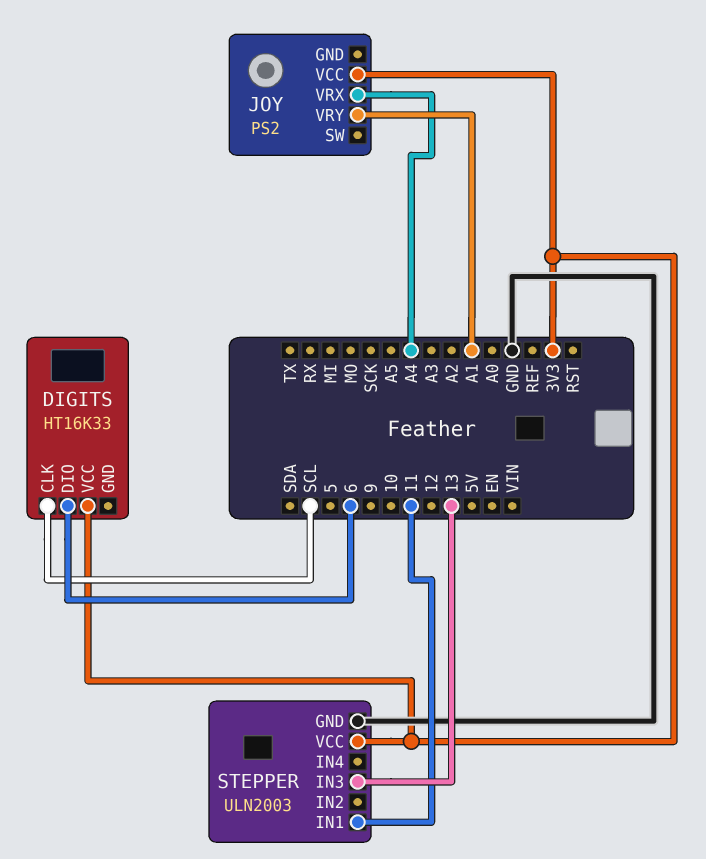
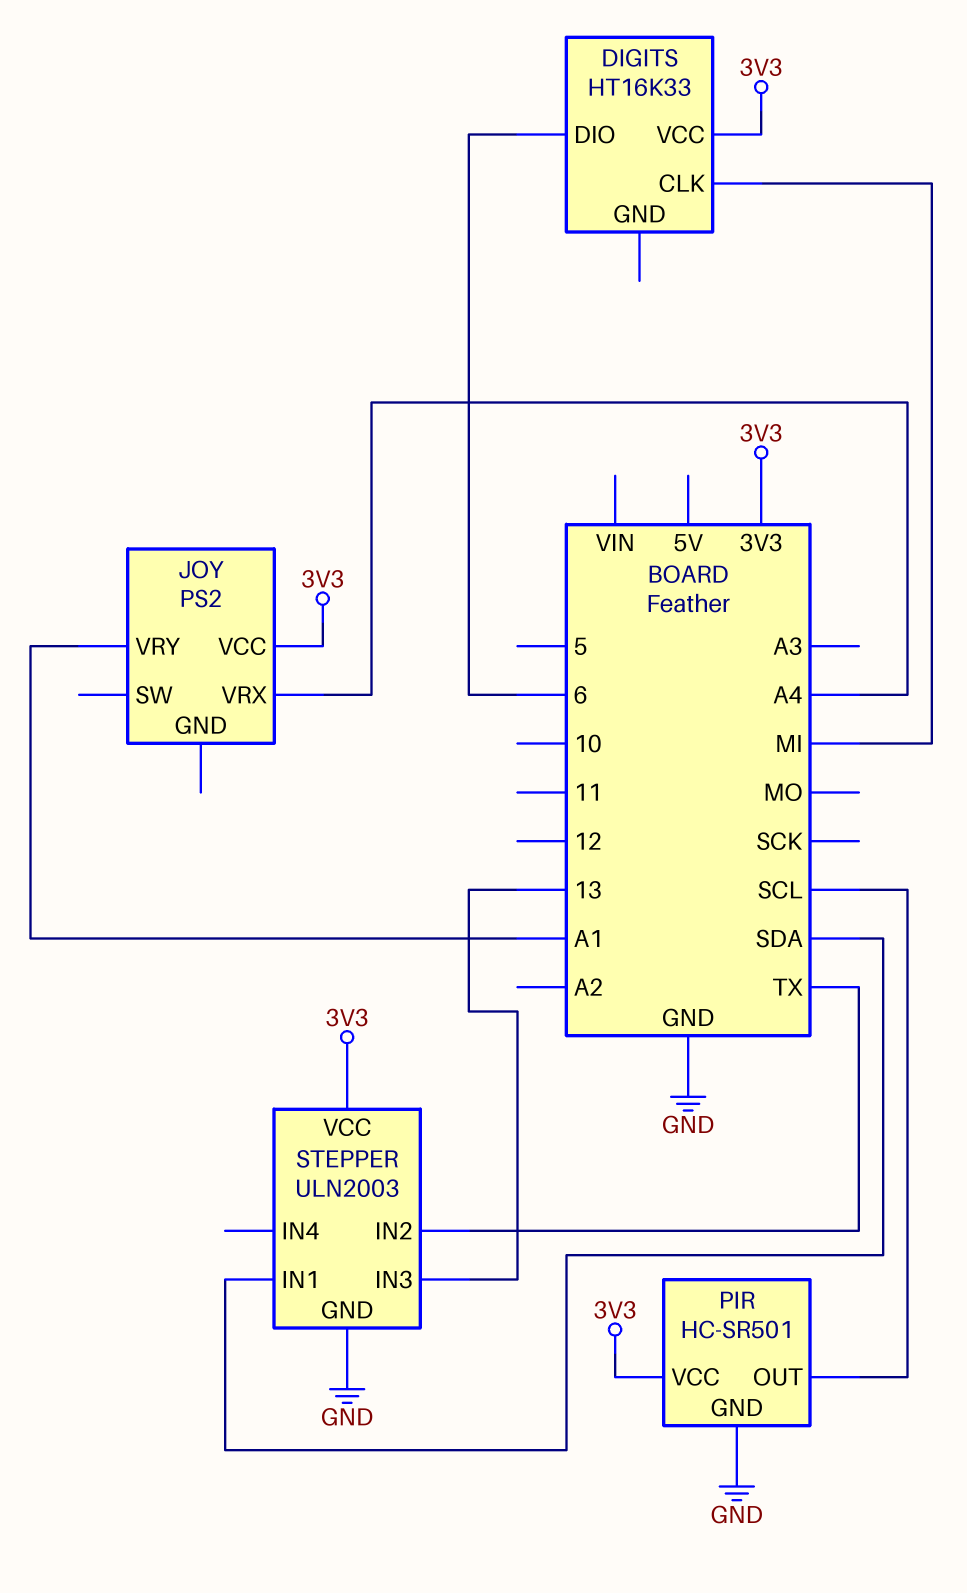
DIGITS pin CLK: SCL -> MI
PIR: none -> HC-SR501
PIR pin GND: none -> GND
PIR pin OUT: none -> SCL
PIR pin VCC: none -> 3V3
STEPPER pin IN1: 11 -> SDA
STEPPER pin IN2: none -> TX

